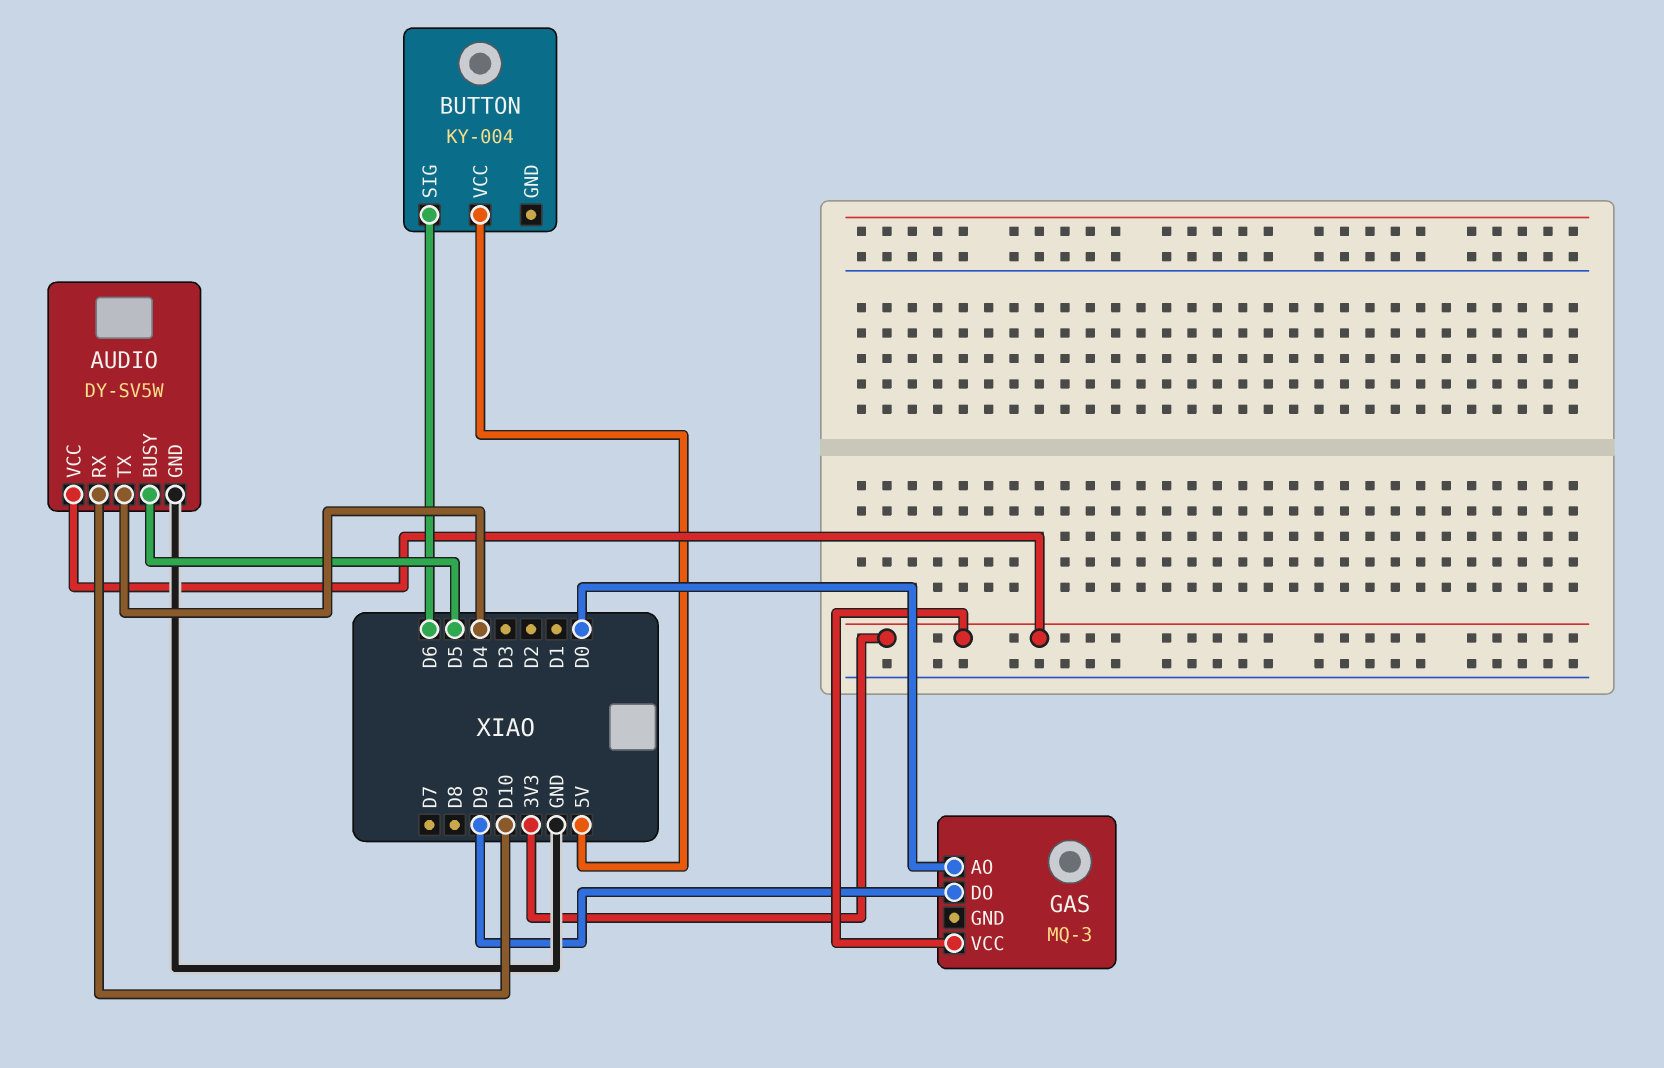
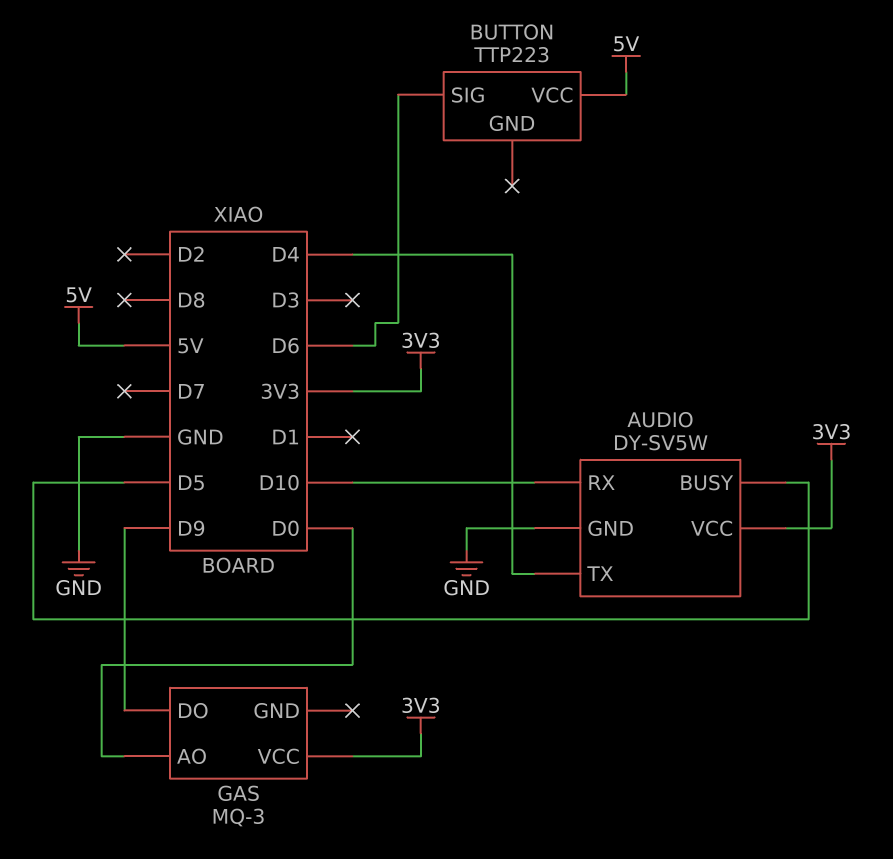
BUTTON: KY-004 -> TTP223

